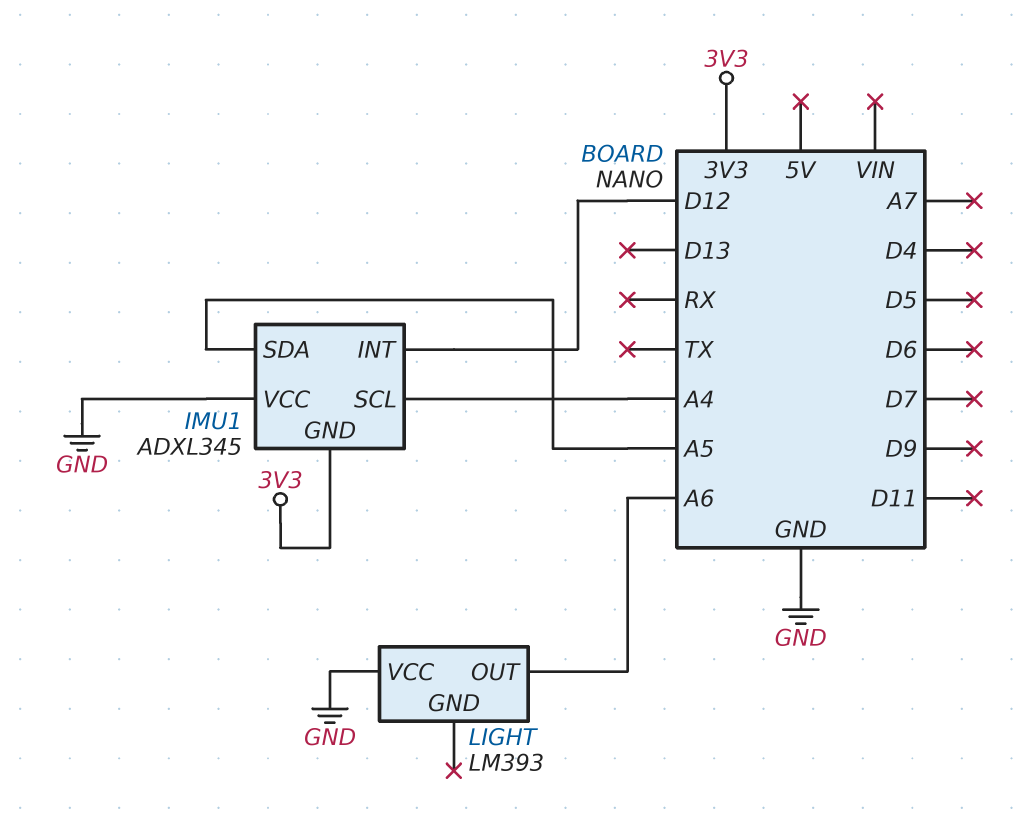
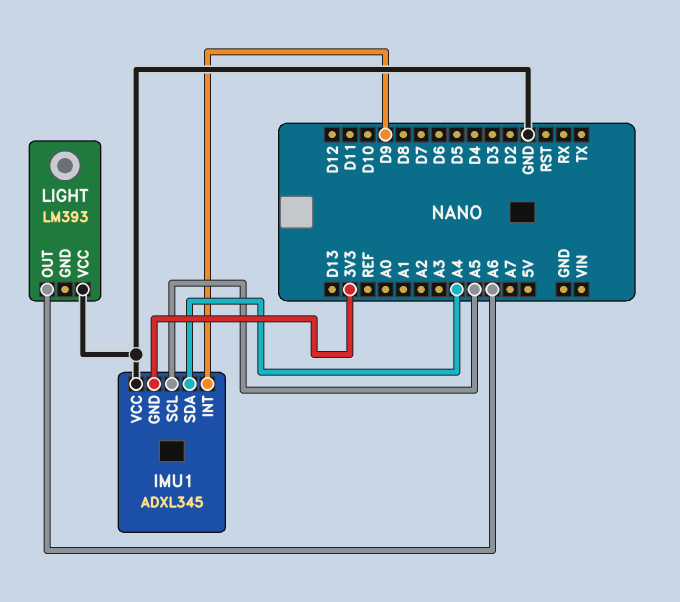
IMU1 pin INT: D12 -> D9
IMU1 pin SCL: A4 -> A5
IMU1 pin SDA: A5 -> A4

